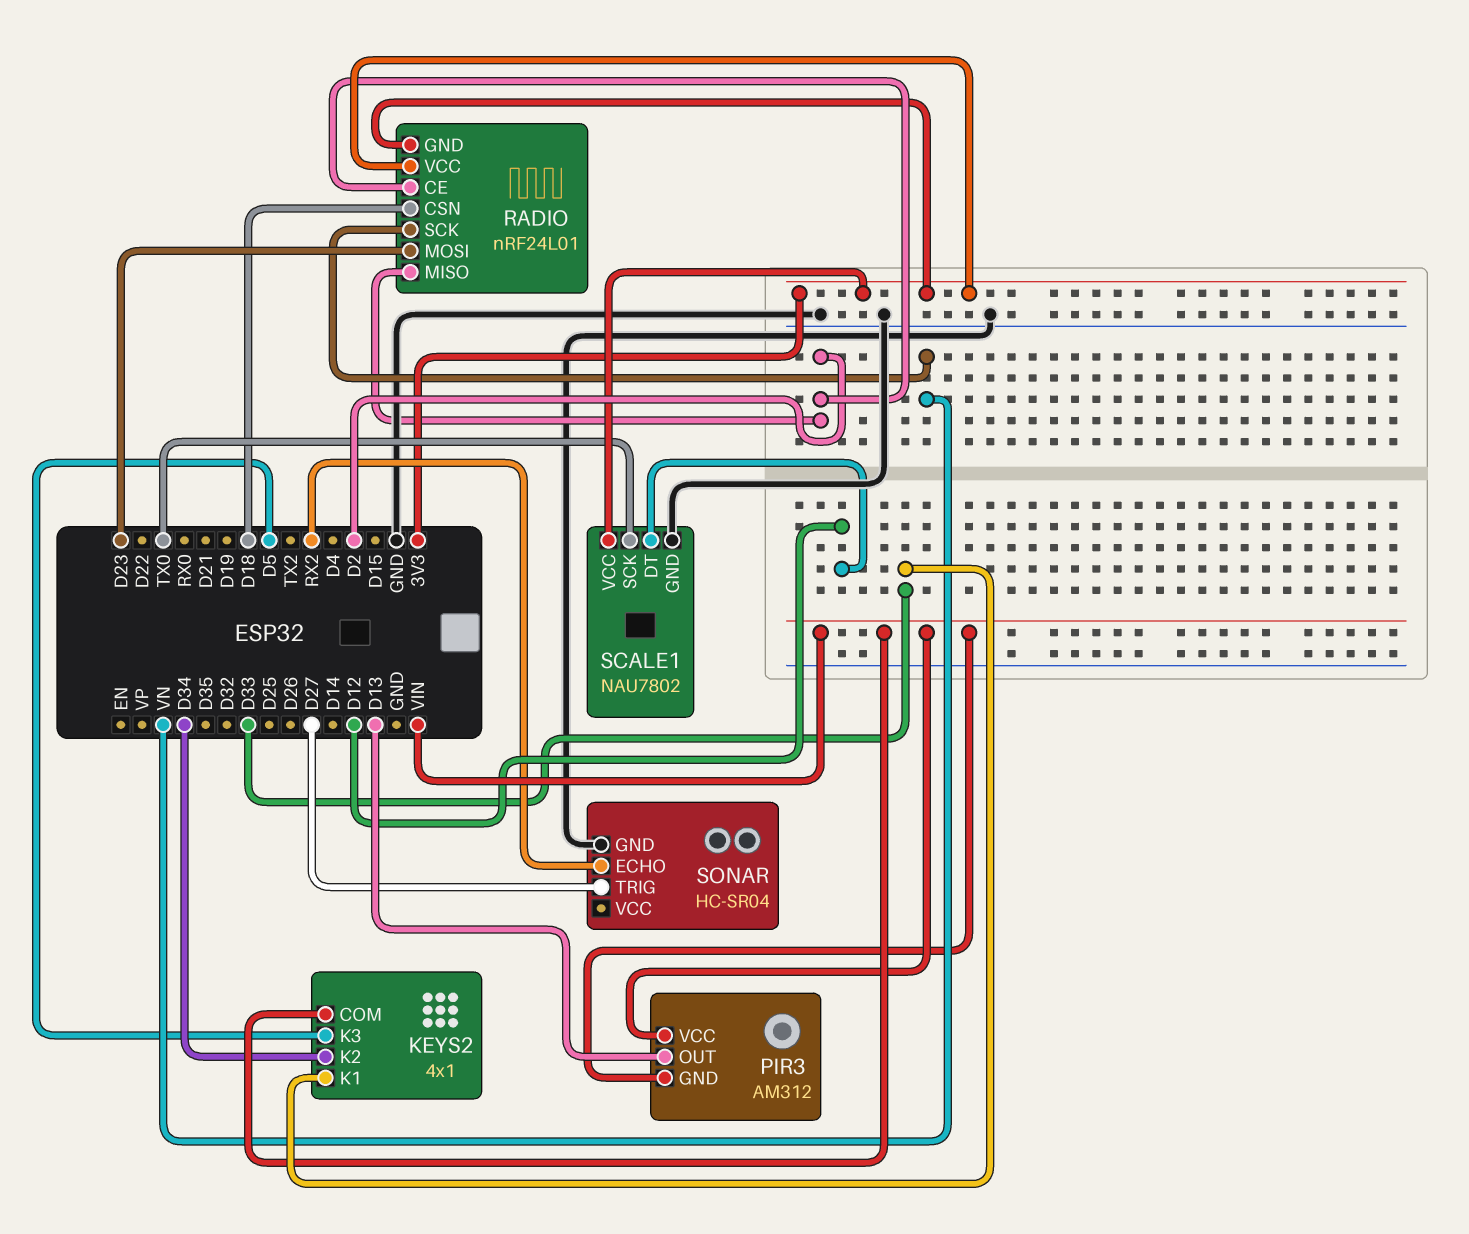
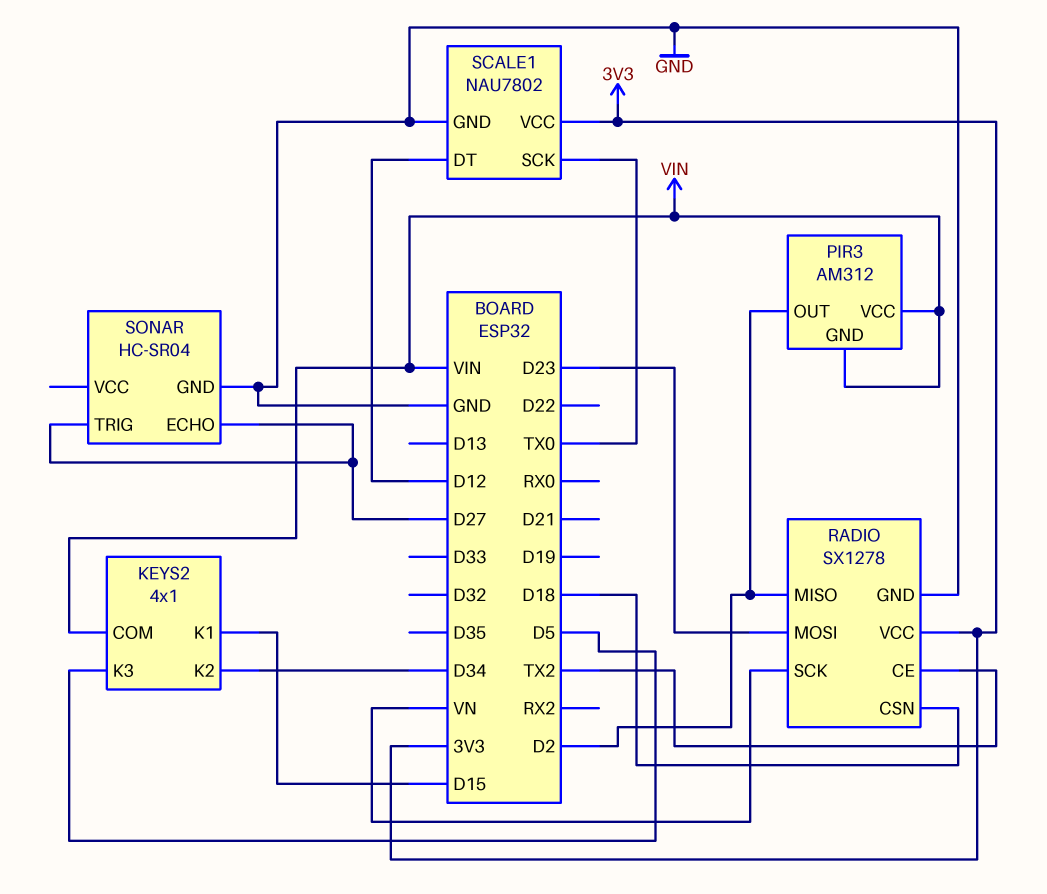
KEYS2 pin K1: D33 -> D15
PIR3 pin OUT: D13 -> D2
RADIO: nRF24L01 -> SX1278
RADIO pin CE: D2 -> TX2
RADIO pin GND: 3V3 -> GND
SONAR pin ECHO: RX2 -> D27

